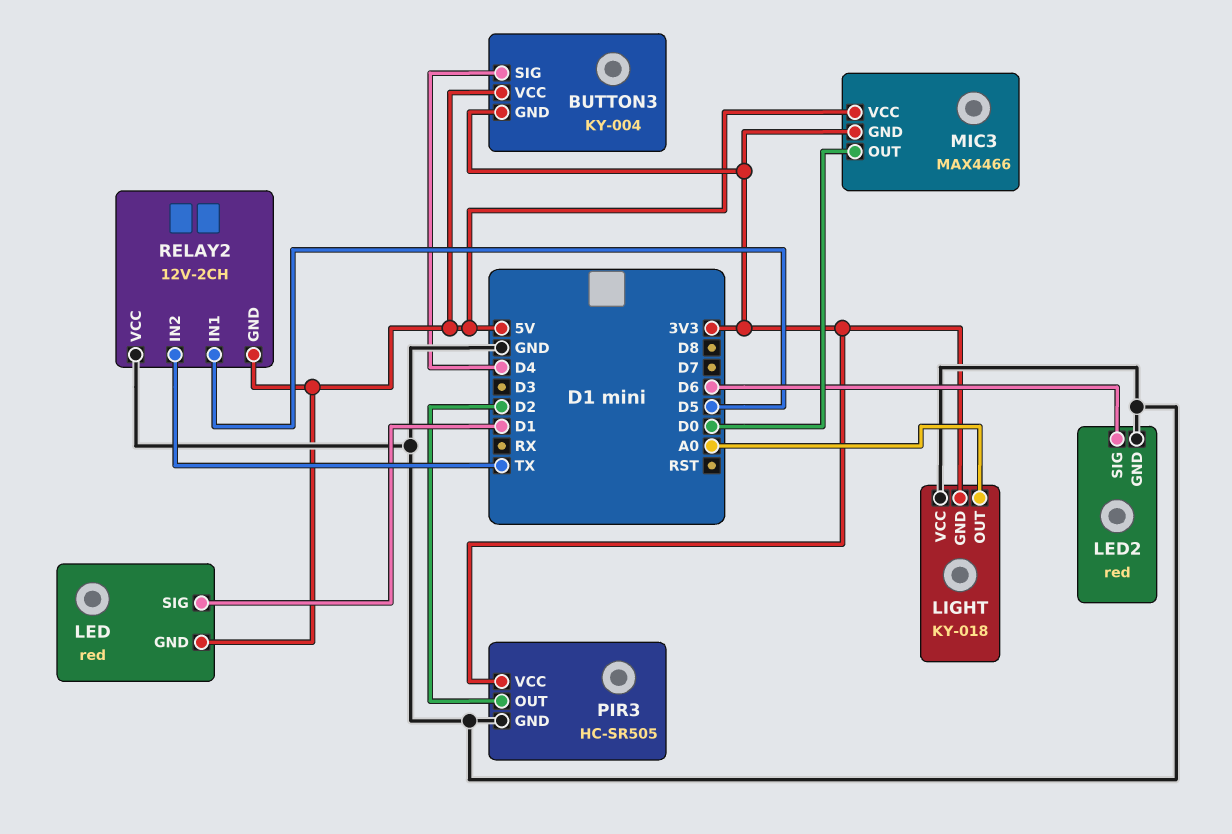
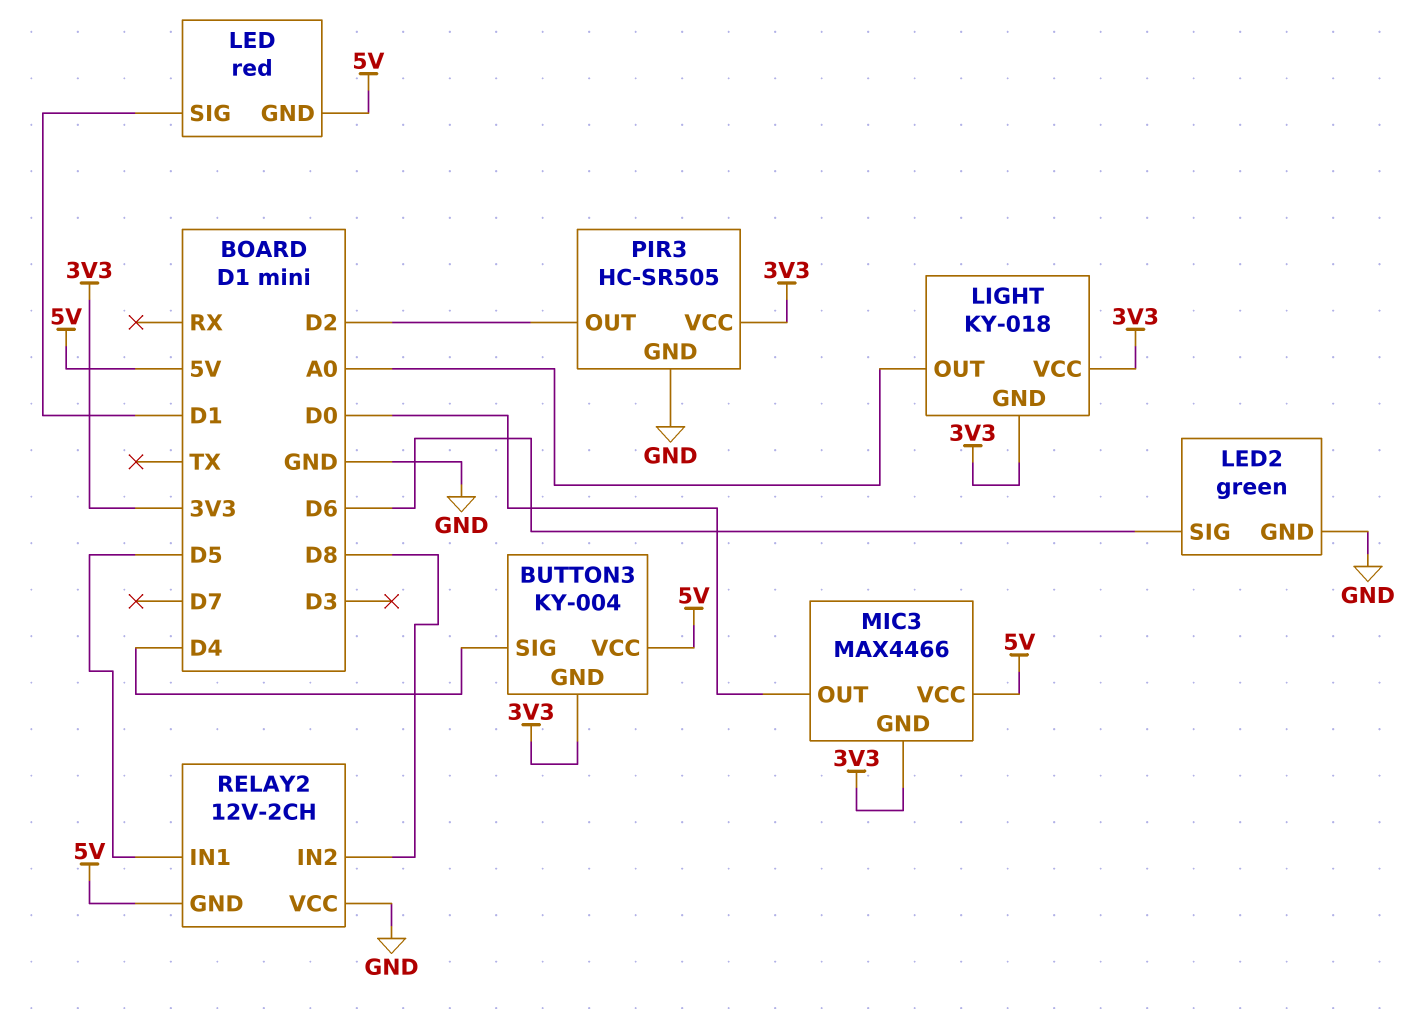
LED2: red -> green
LIGHT pin VCC: GND -> 3V3
RELAY2 pin IN2: TX -> D8

